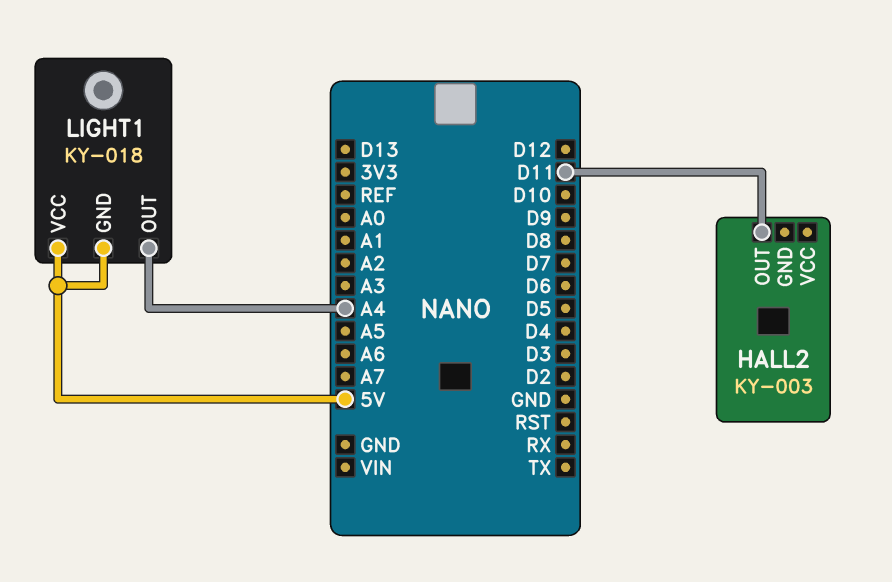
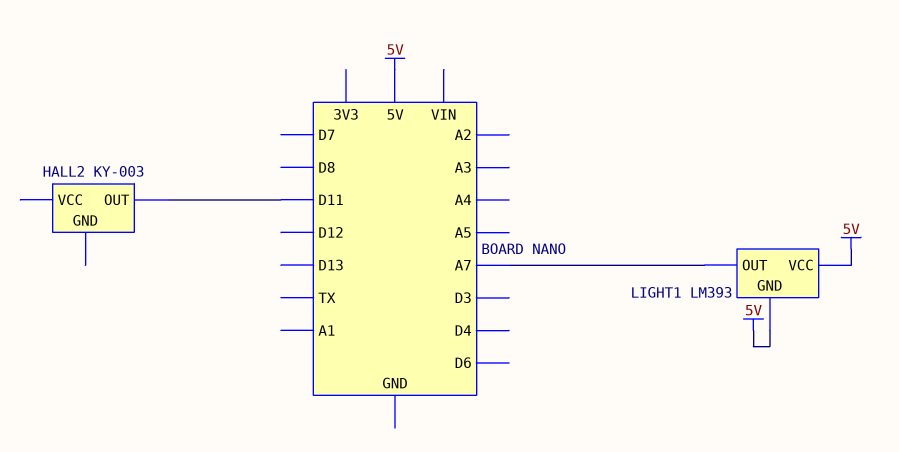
LIGHT1: KY-018 -> LM393
LIGHT1 pin OUT: A4 -> A7

